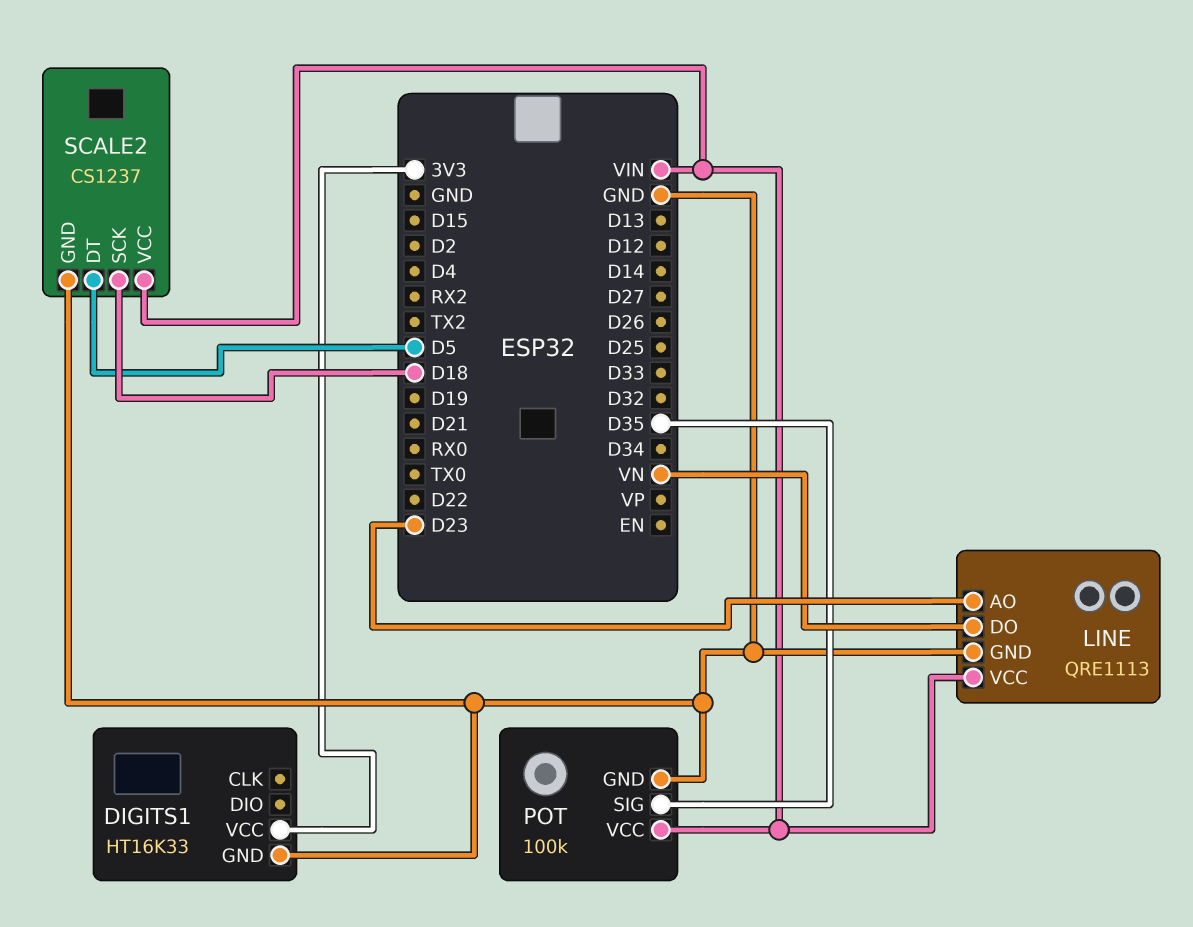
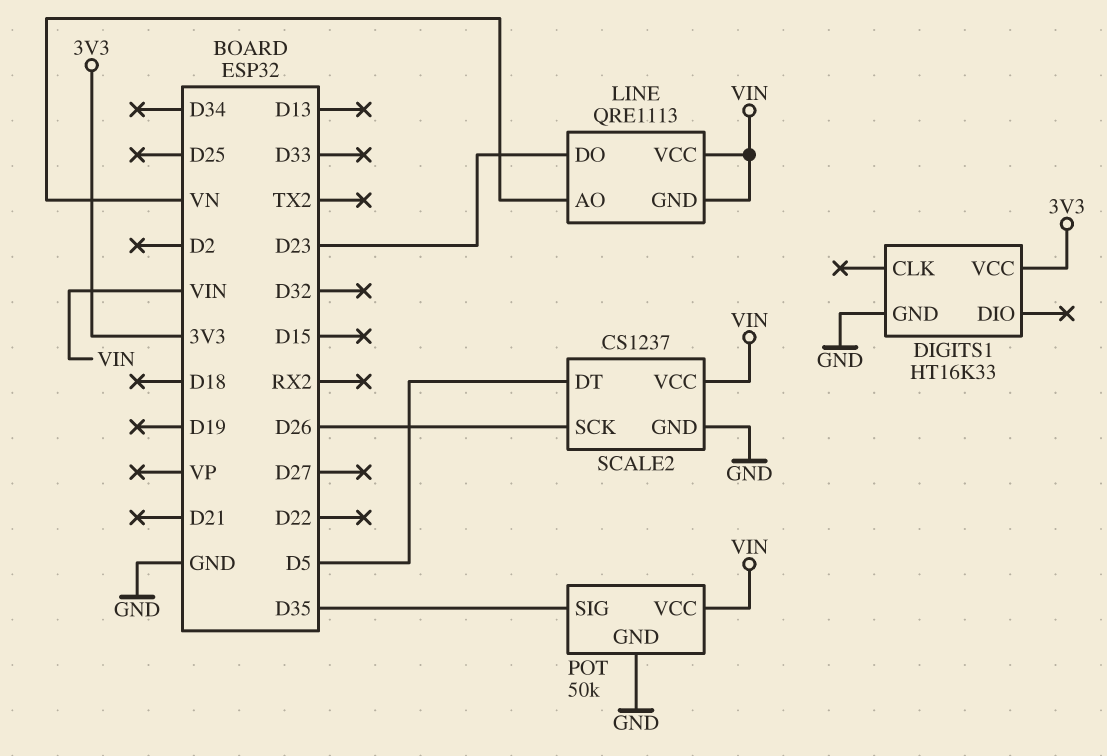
LINE pin AO: D23 -> VN
LINE pin DO: VN -> D23
LINE pin GND: GND -> VIN
POT: 100k -> 50k
SCALE2 pin SCK: D18 -> D26

